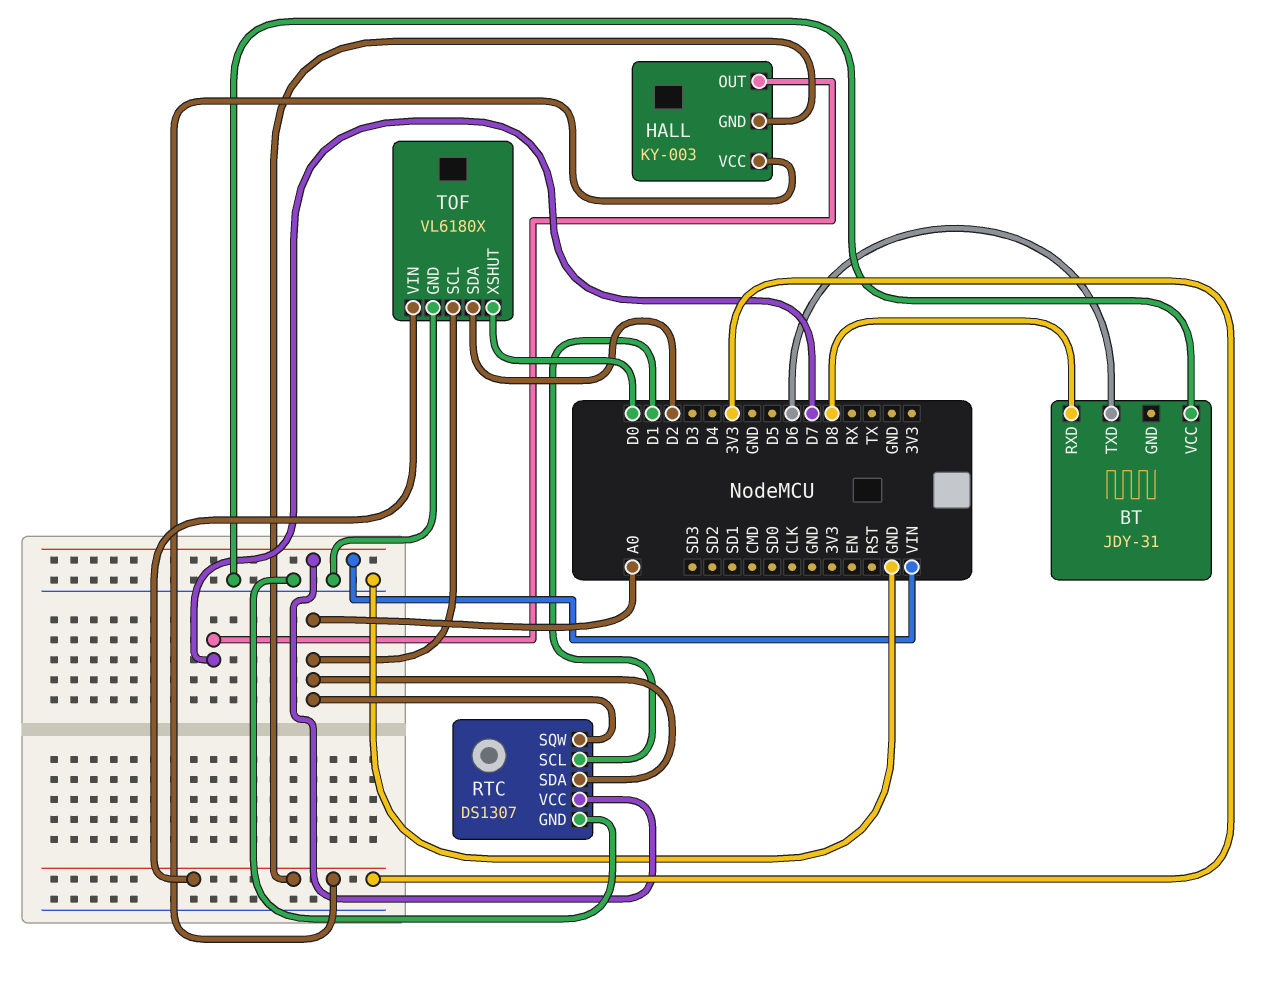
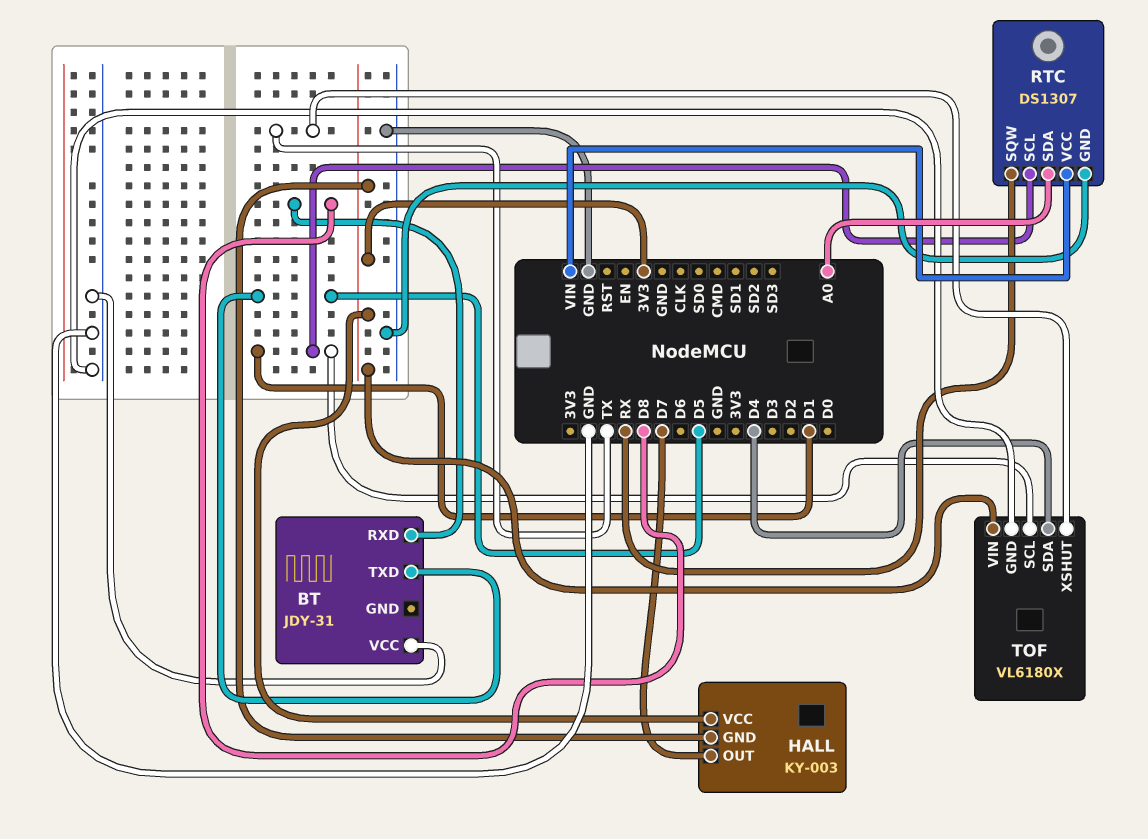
BT pin TXD: D6 -> D5
RTC pin SQW: A0 -> RX
TOF pin SCL: A0 -> D1
TOF pin SDA: D2 -> D4
TOF pin XSHUT: D0 -> TX

